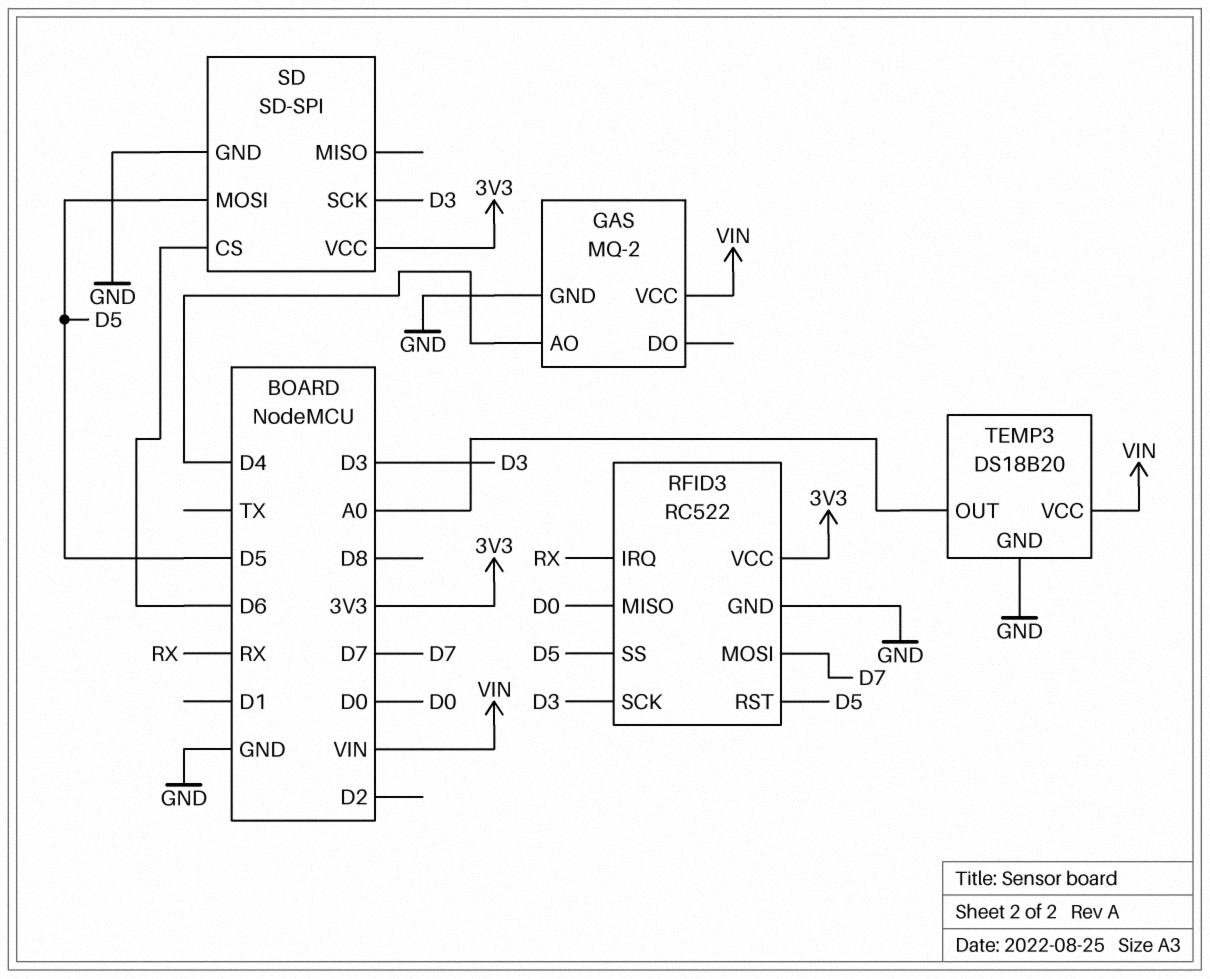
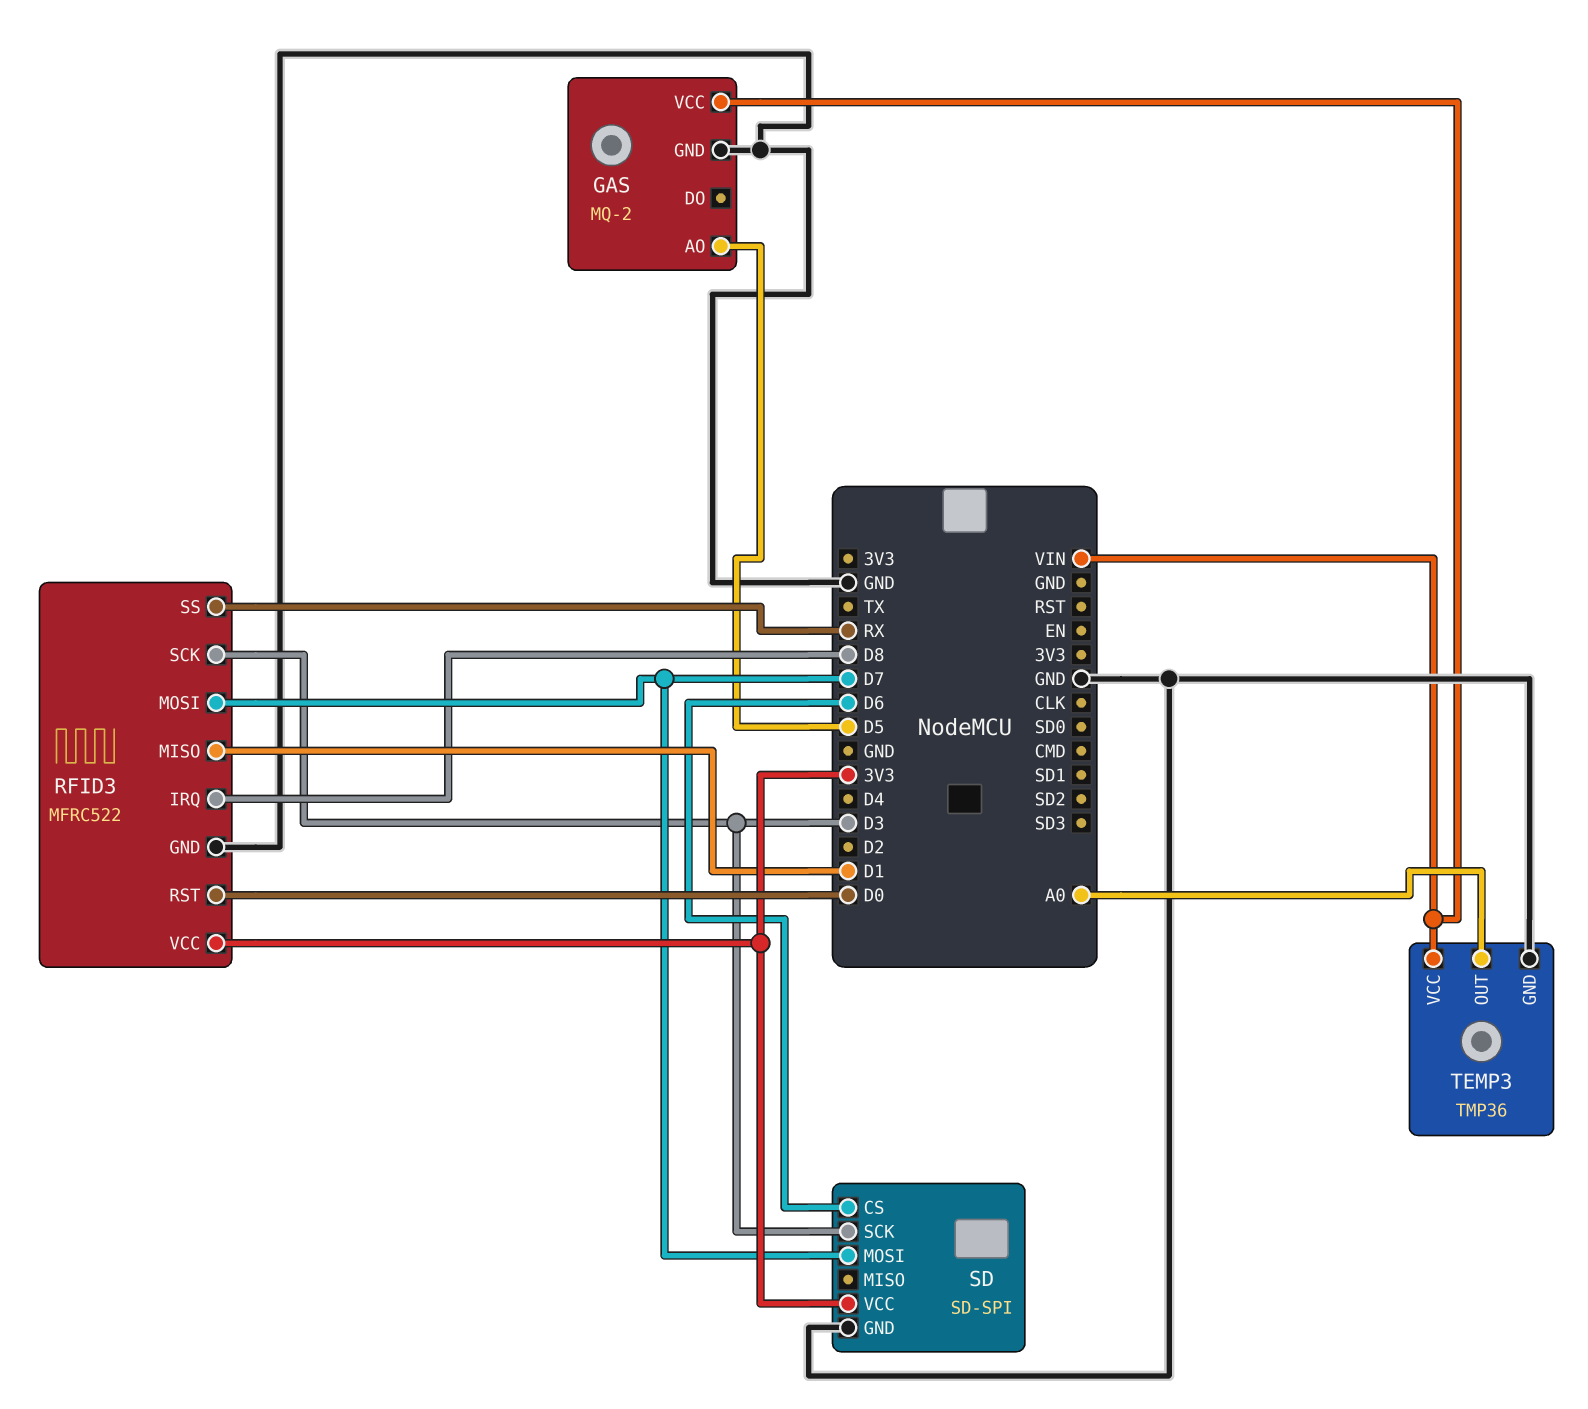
GAS pin AO: D4 -> D5
RFID3: RC522 -> MFRC522
RFID3 pin IRQ: RX -> D8
RFID3 pin MISO: D0 -> D1
RFID3 pin RST: D5 -> D0
RFID3 pin SS: D5 -> RX
SD pin MOSI: D5 -> D7
TEMP3: DS18B20 -> TMP36

